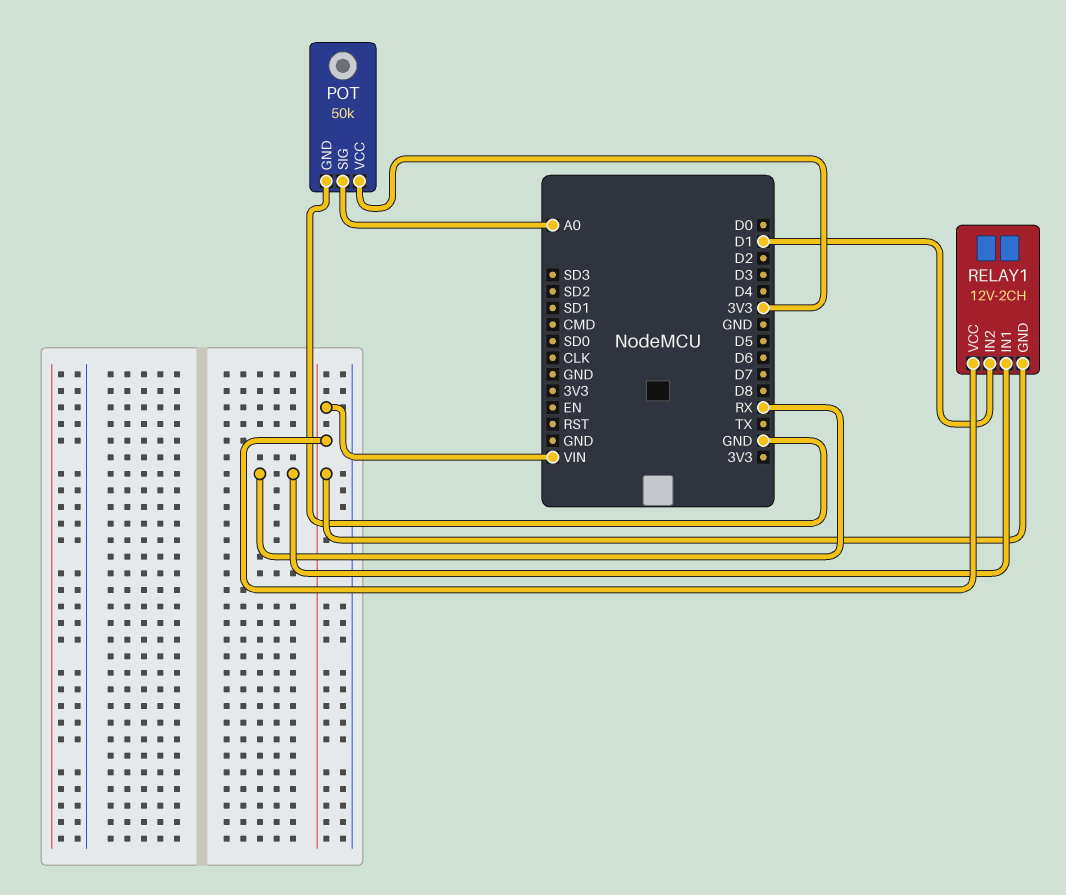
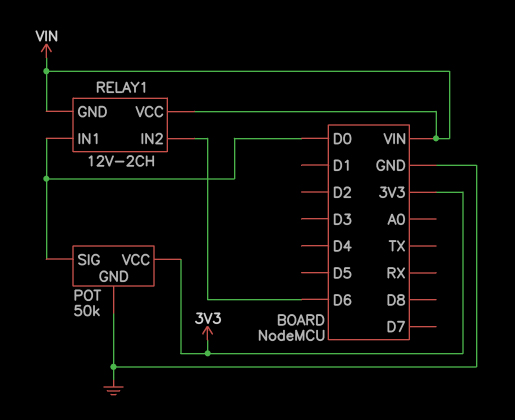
POT pin SIG: A0 -> D0
RELAY1 pin IN1: RX -> D0
RELAY1 pin IN2: D1 -> D6

